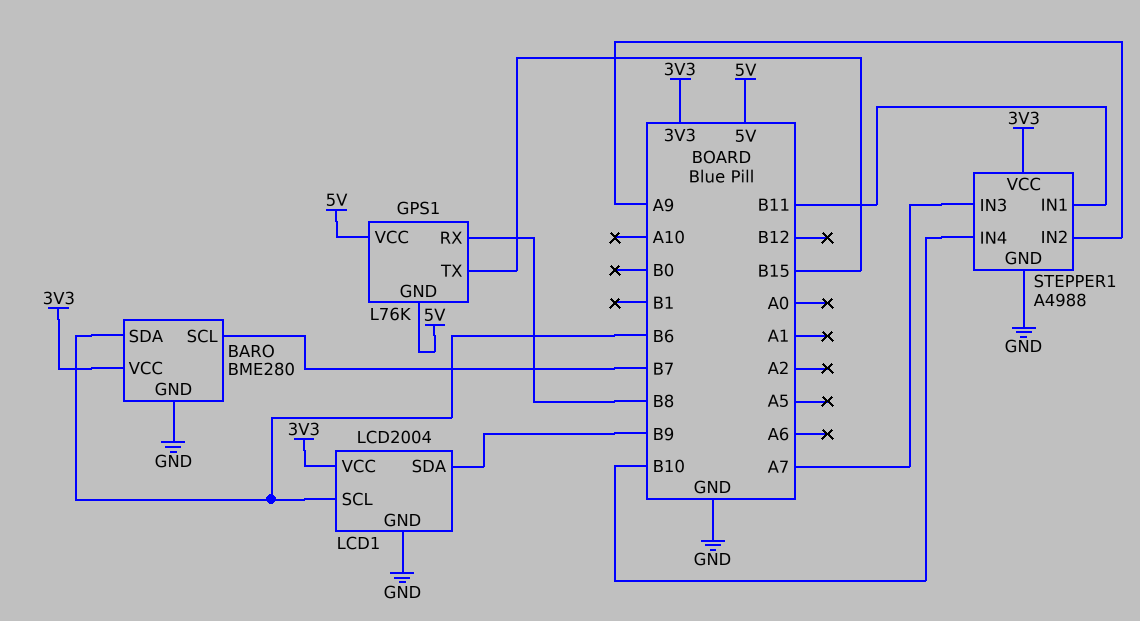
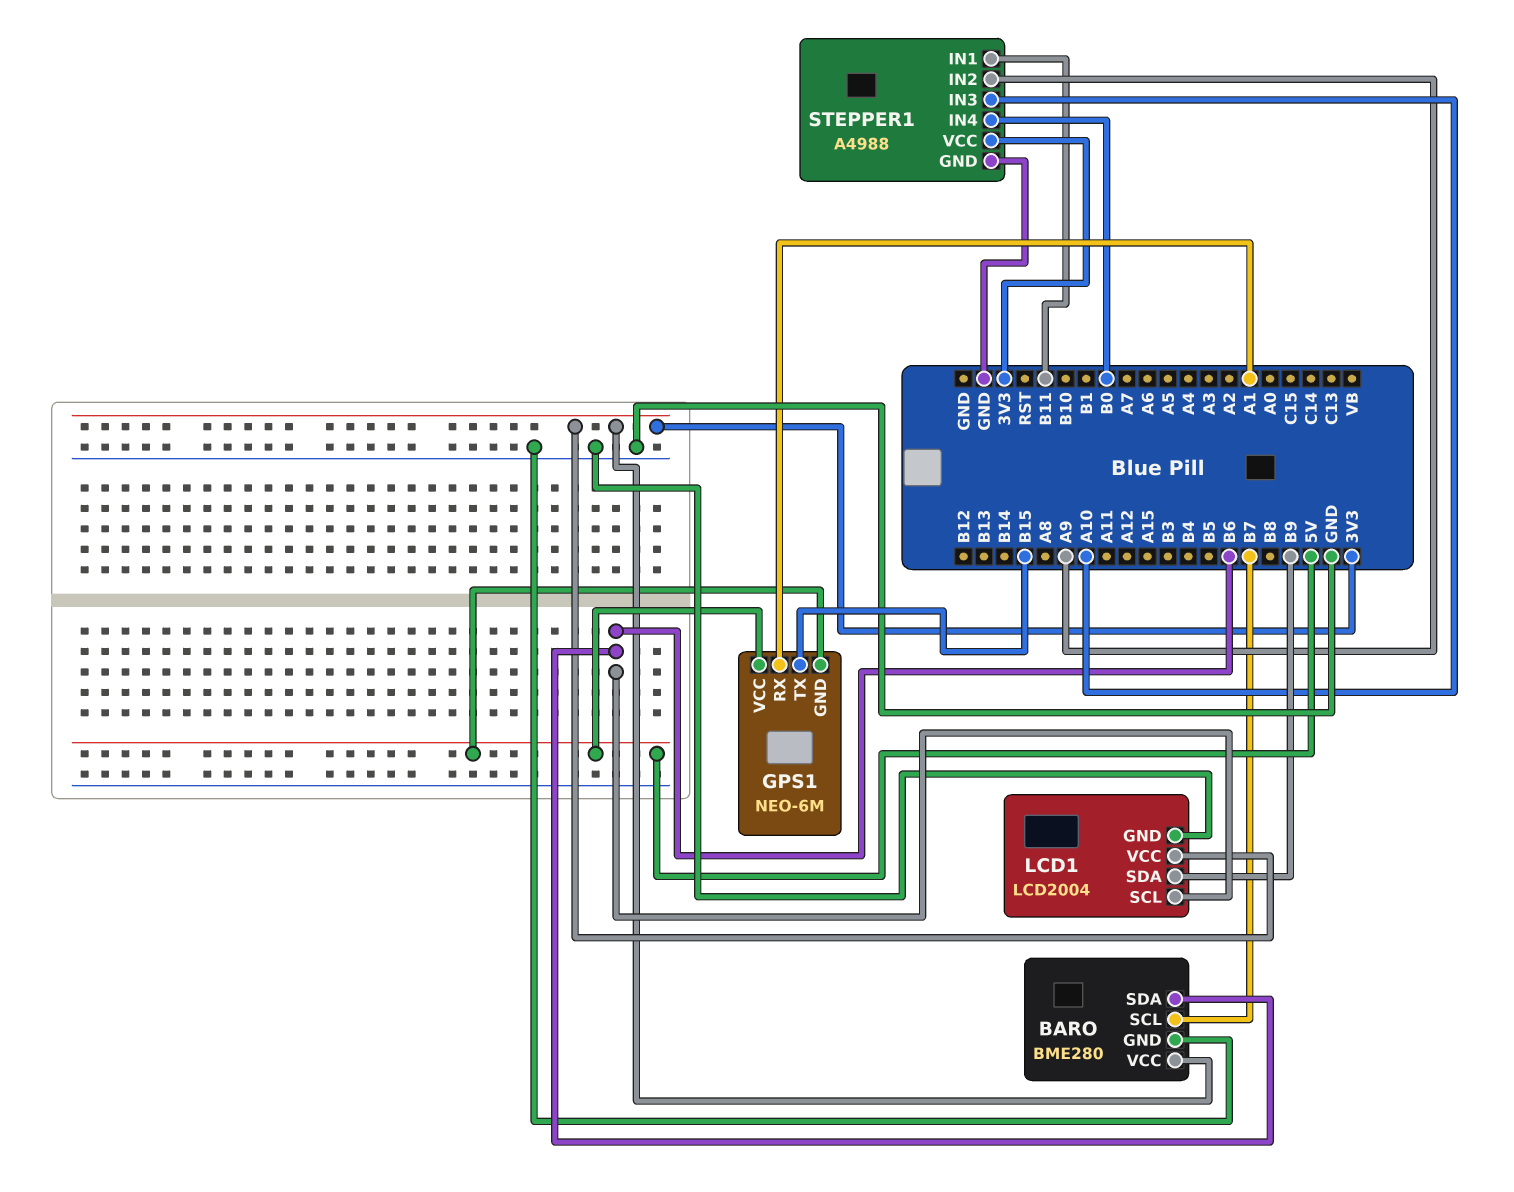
GPS1: L76K -> NEO-6M
GPS1 pin RX: B8 -> A1
STEPPER1 pin IN3: A7 -> A10
STEPPER1 pin IN4: B10 -> B0

